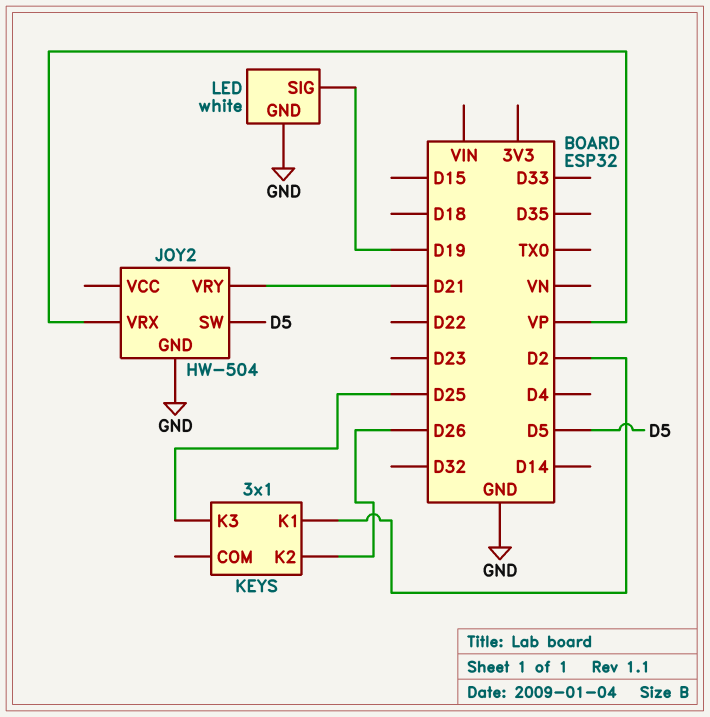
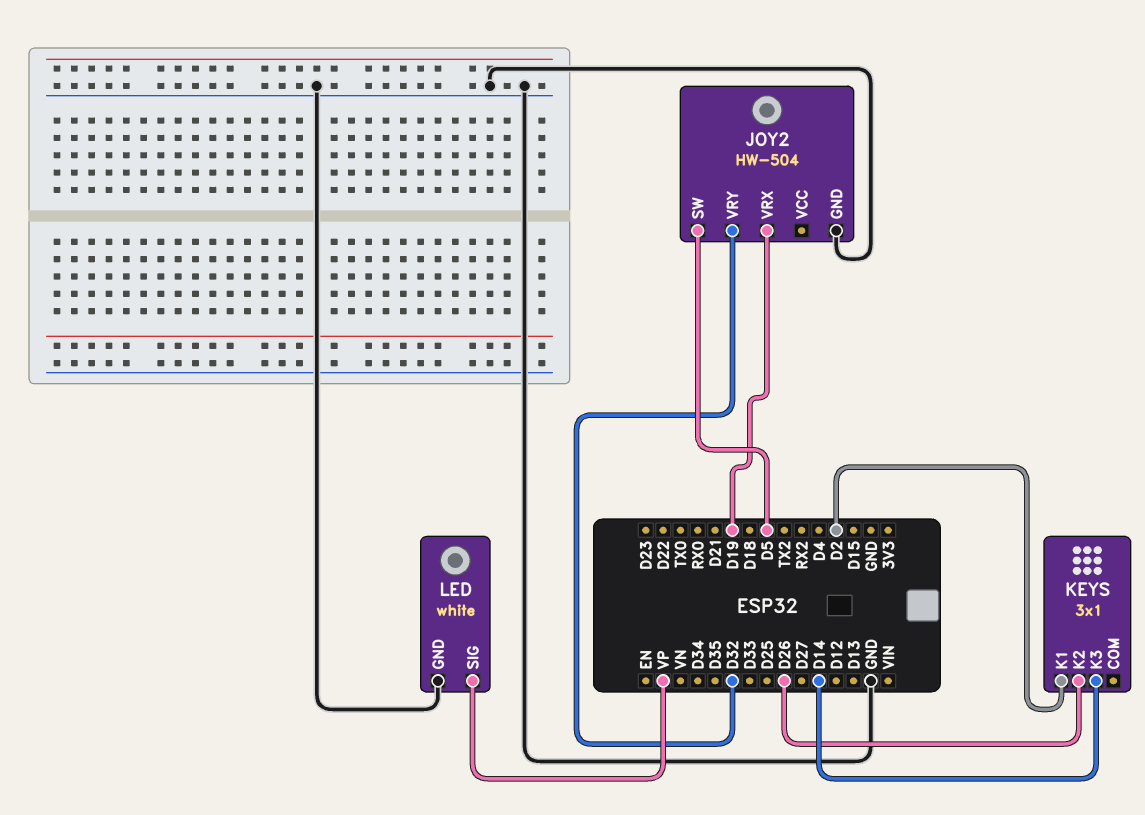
JOY2 pin VRX: VP -> D19
JOY2 pin VRY: D21 -> D32
KEYS pin K3: D25 -> D14
LED pin SIG: D19 -> VP

